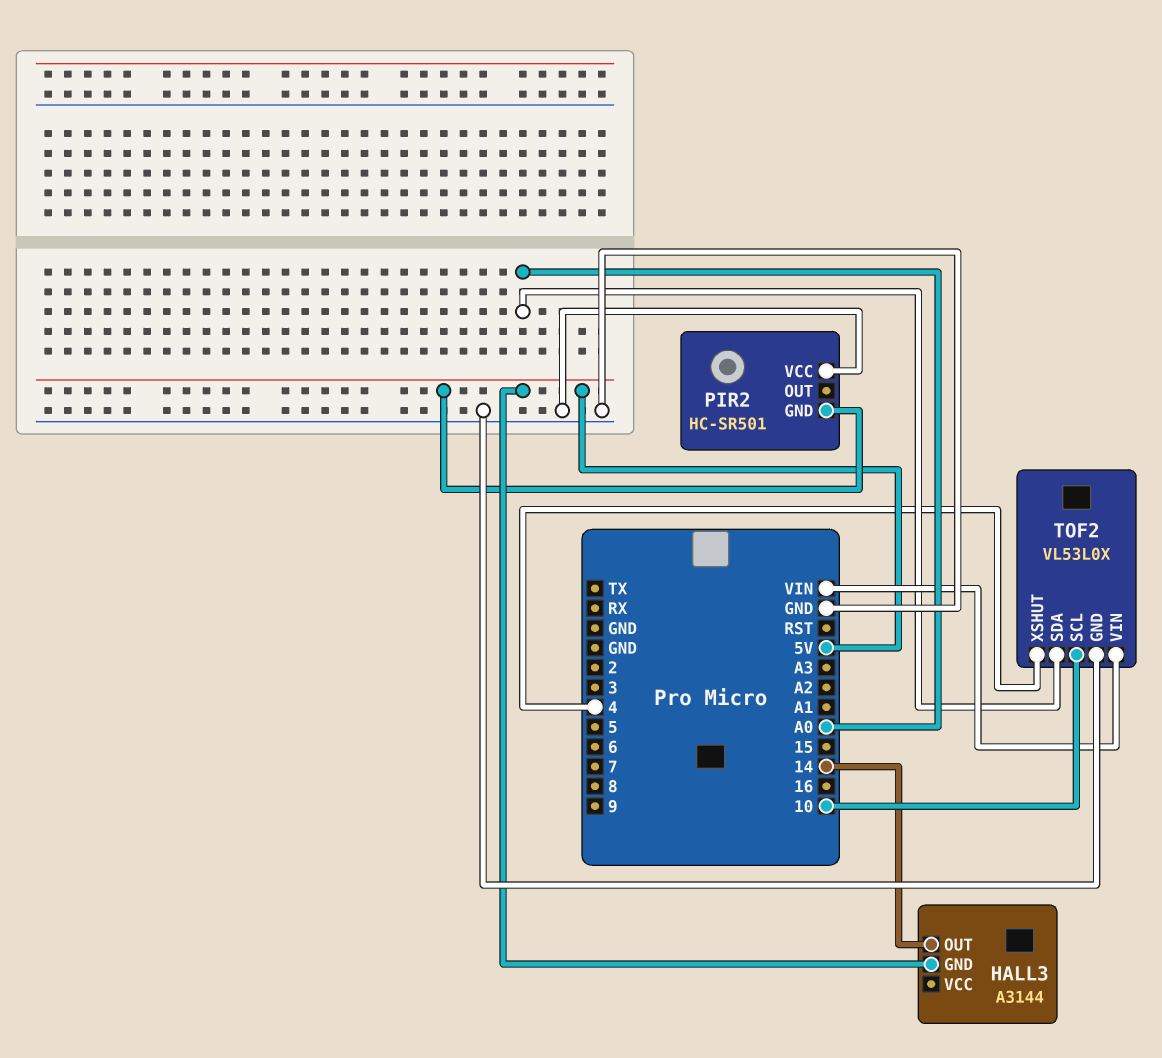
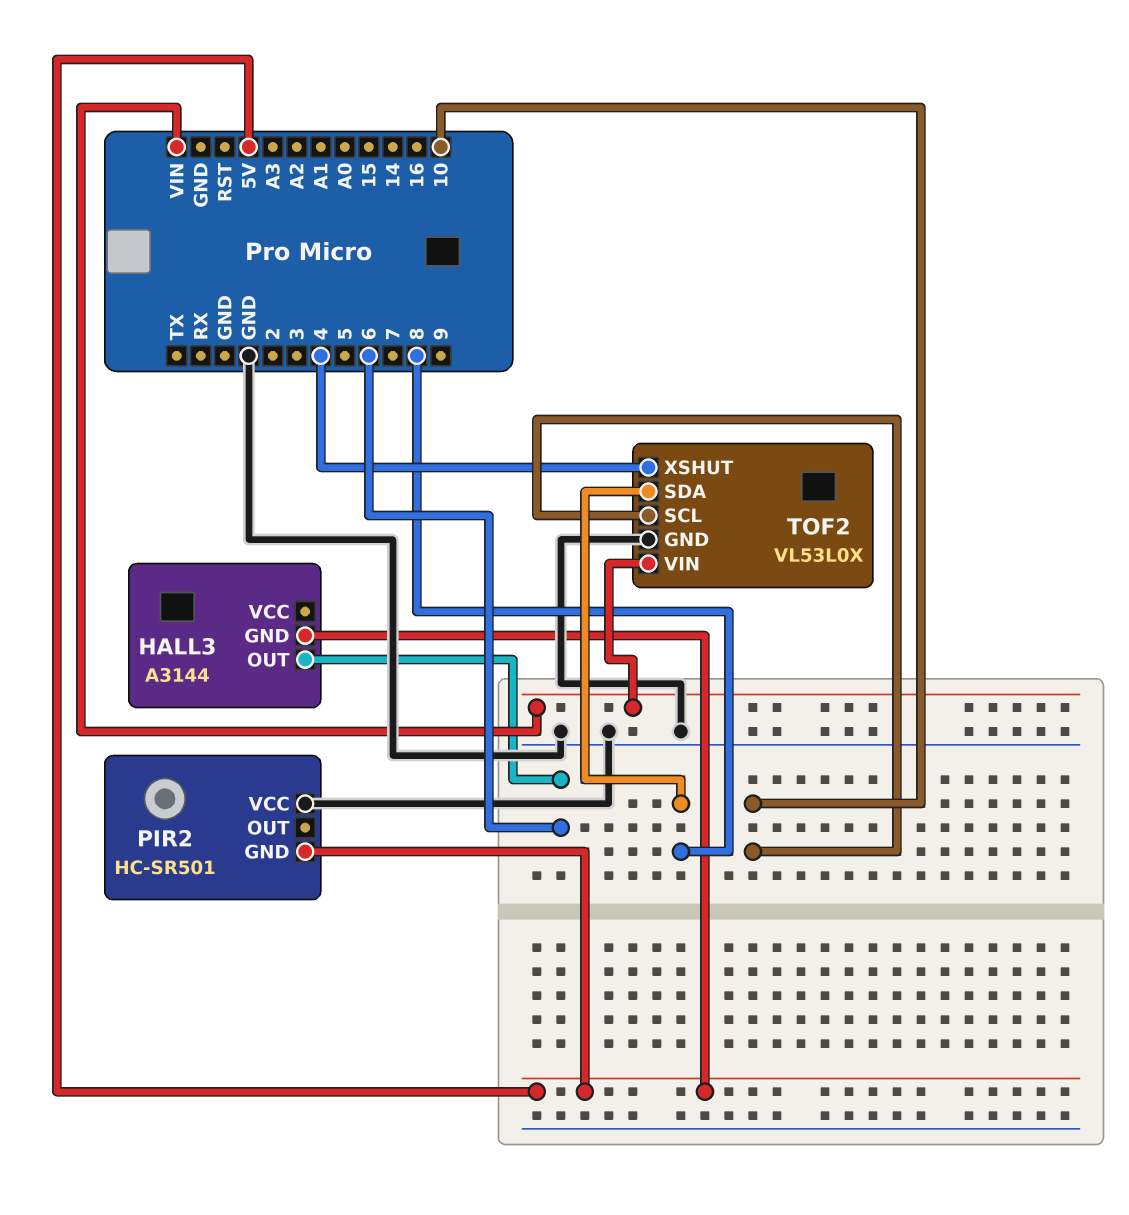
HALL3 pin OUT: 14 -> 6
TOF2 pin SDA: A0 -> 8

